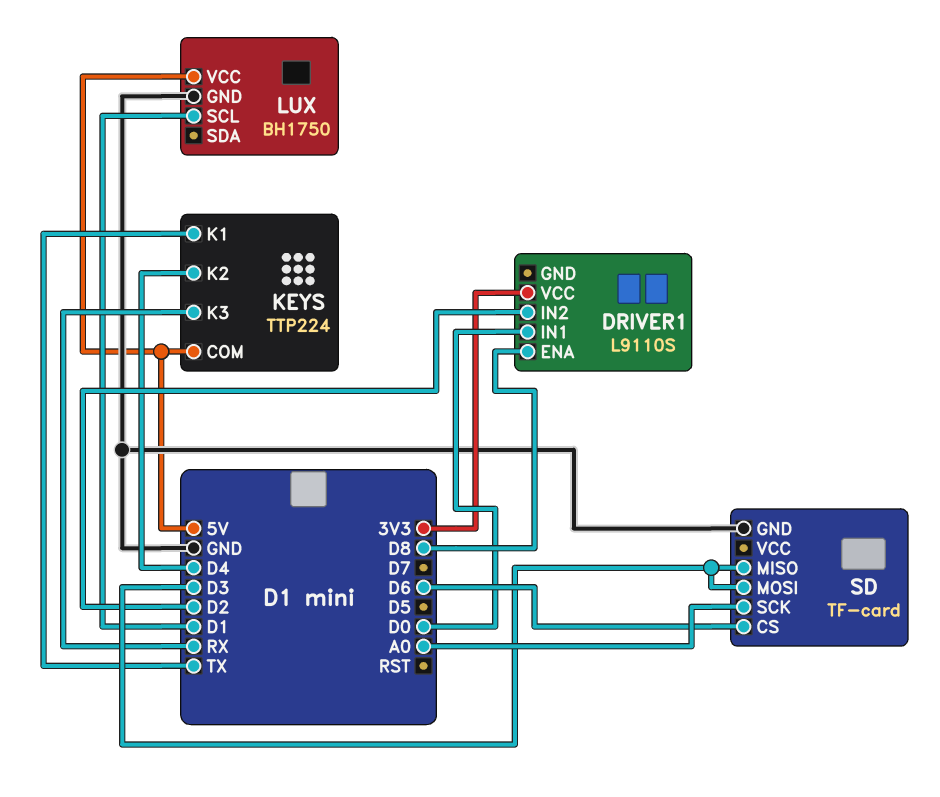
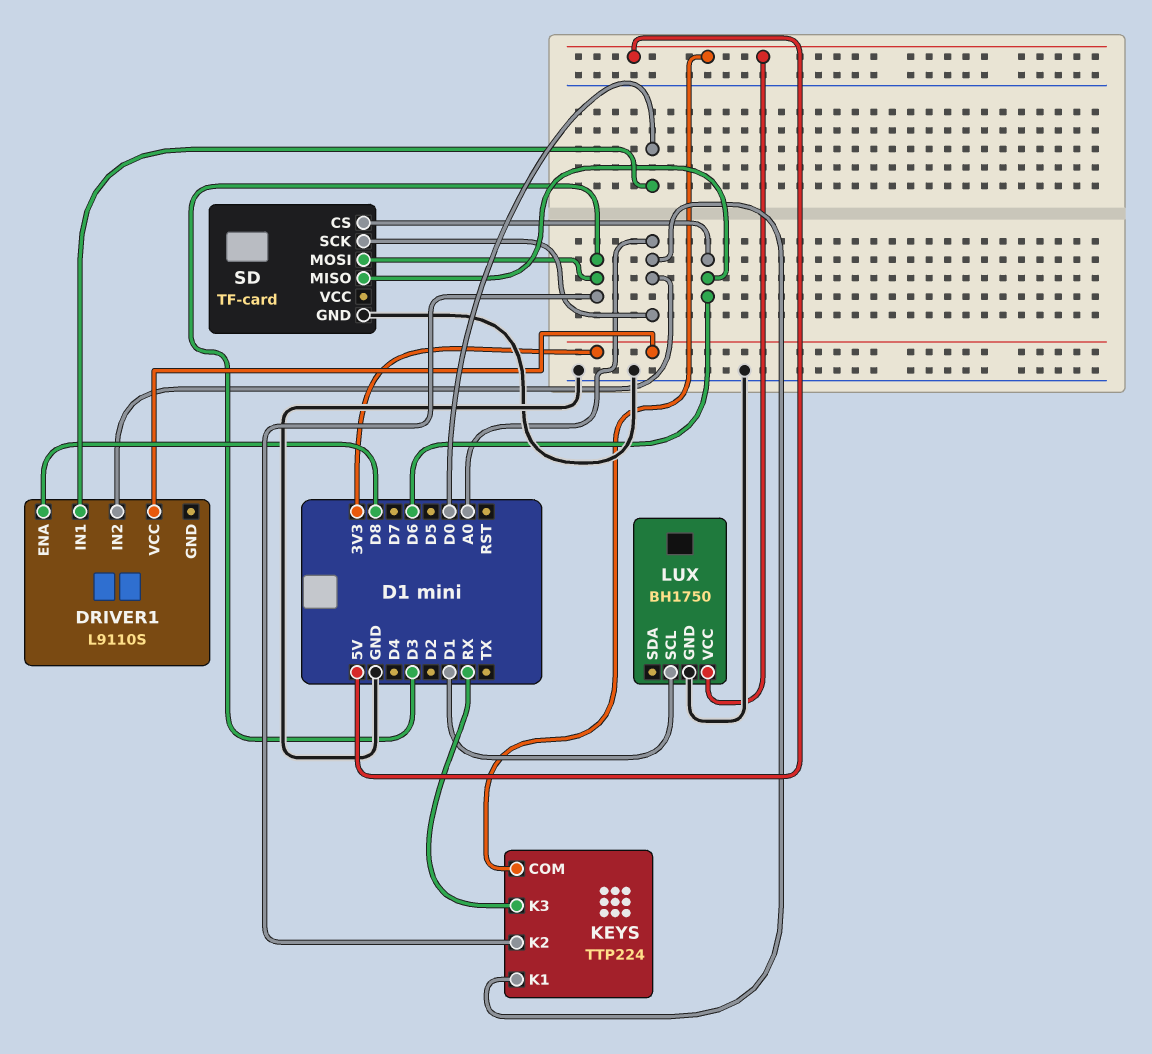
DRIVER1 pin IN2: D2 -> A0
KEYS pin K1: TX -> A0
KEYS pin K2: D4 -> D3
SD pin MISO: D3 -> D6

